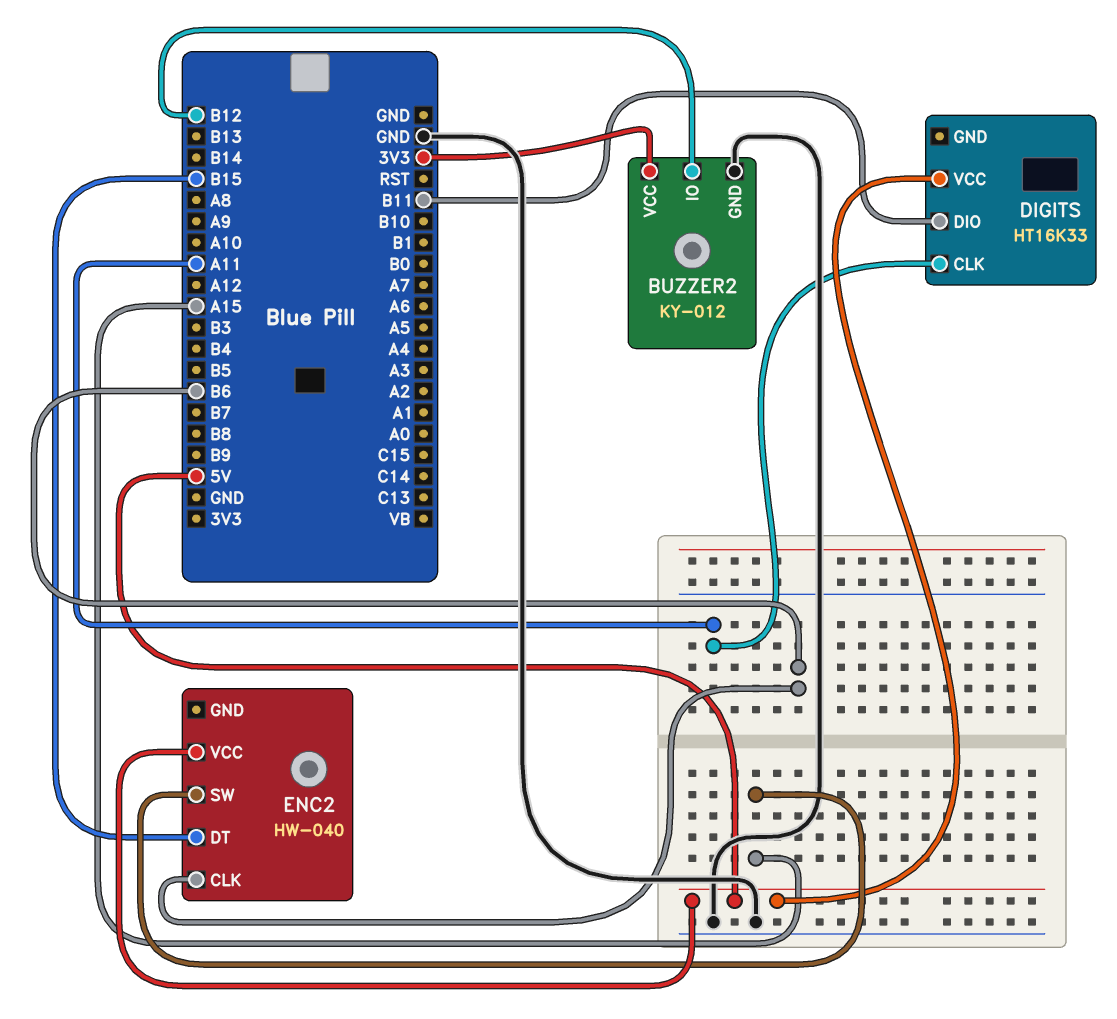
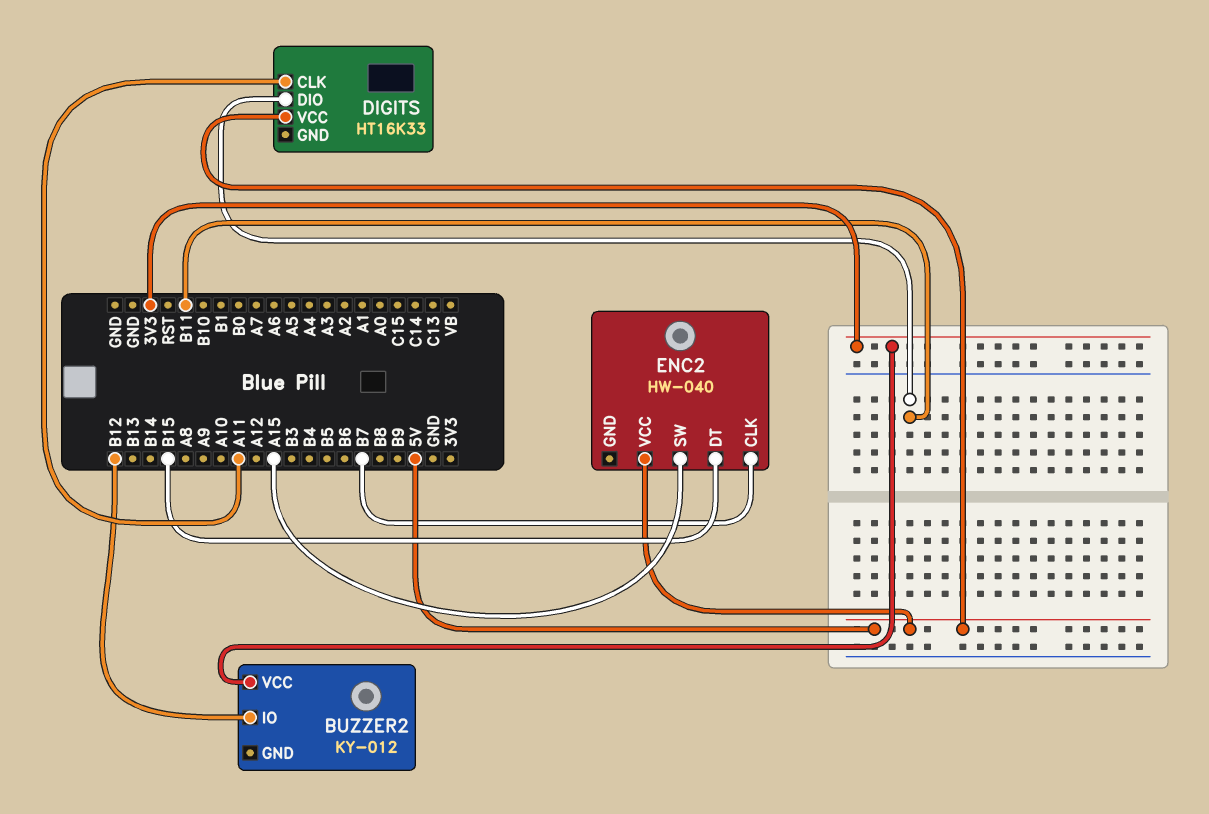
BUZZER2 pin GND: GND -> none
ENC2 pin CLK: B6 -> B7

